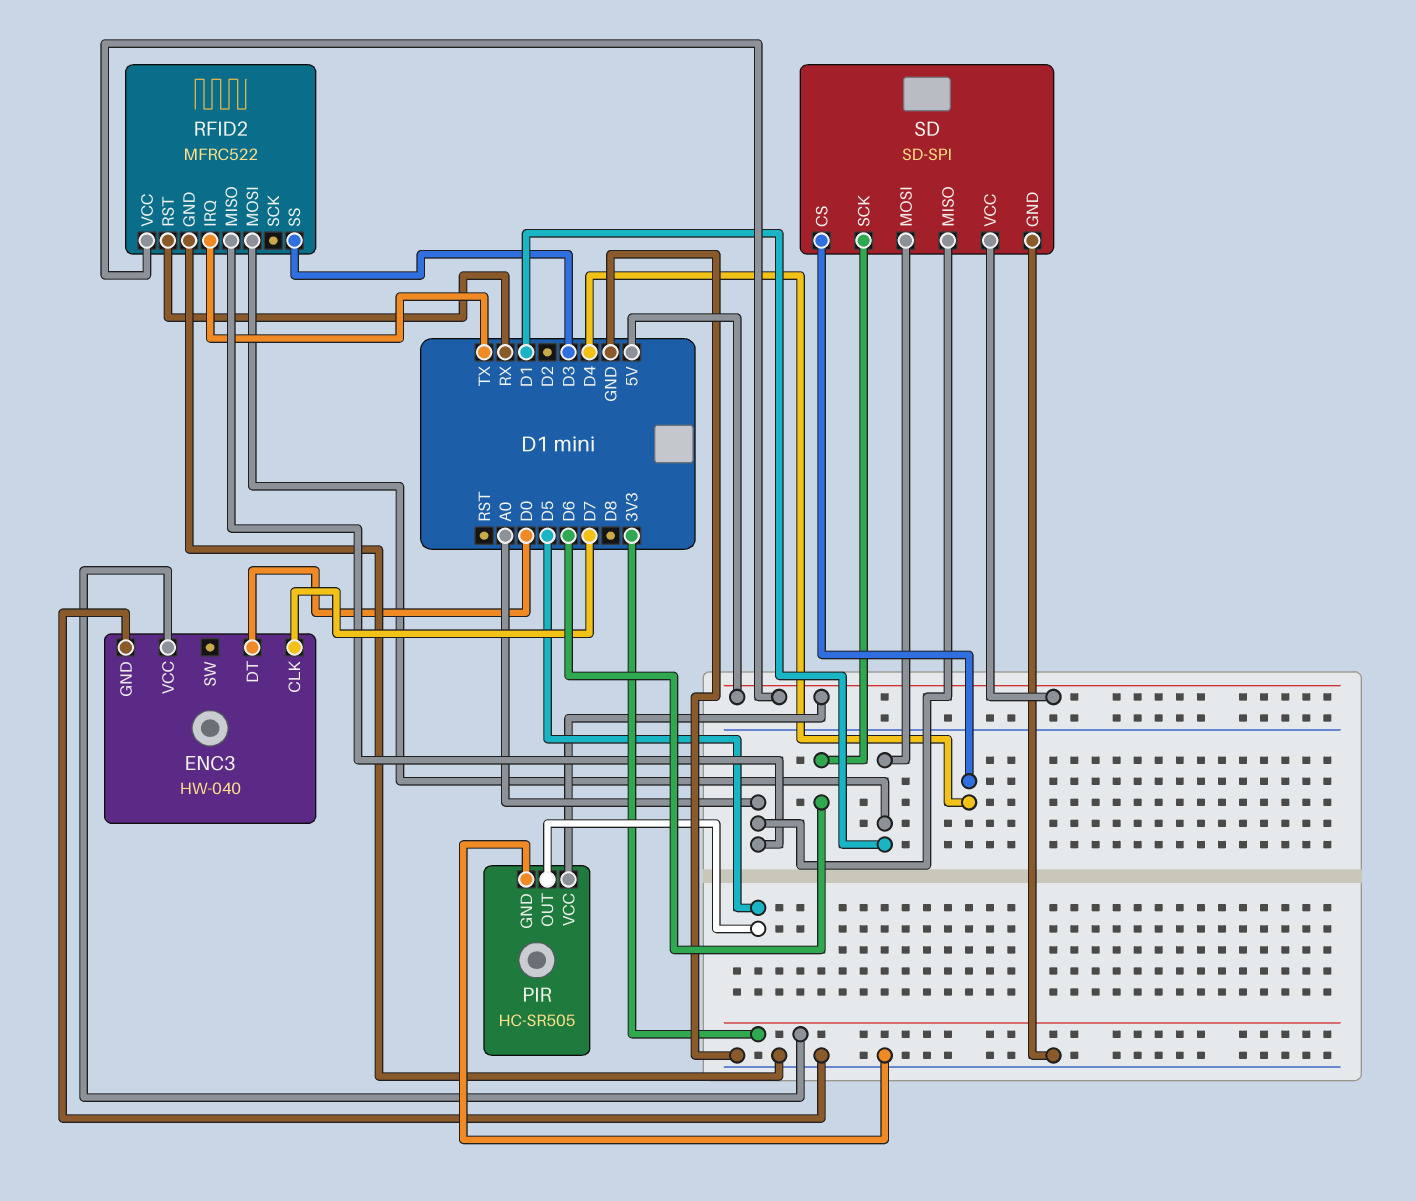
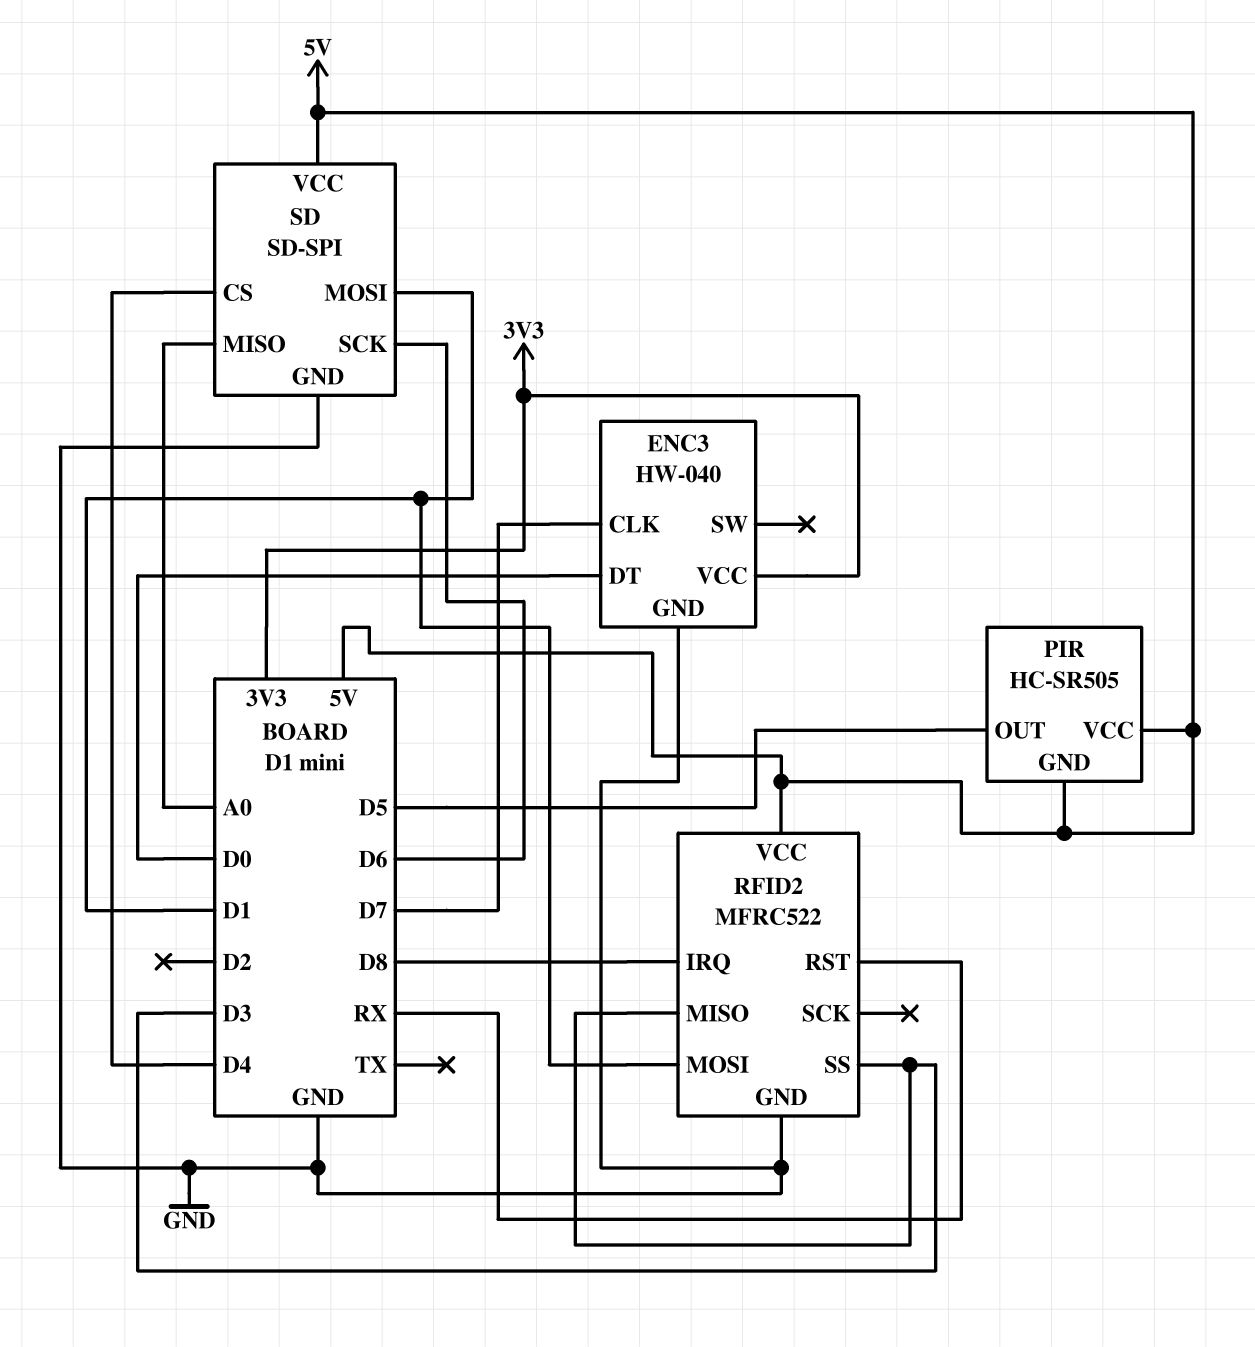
PIR pin GND: GND -> 5V
RFID2 pin IRQ: TX -> D8
RFID2 pin MISO: A0 -> D3

